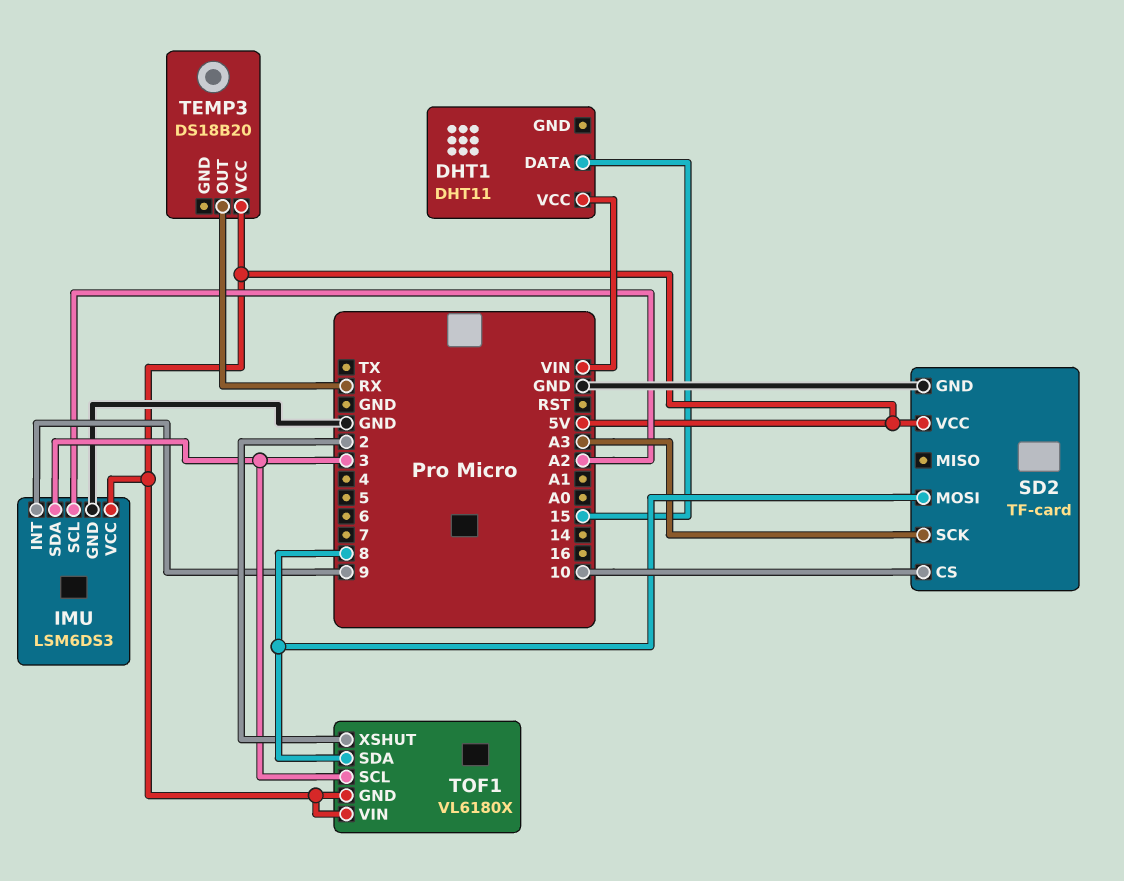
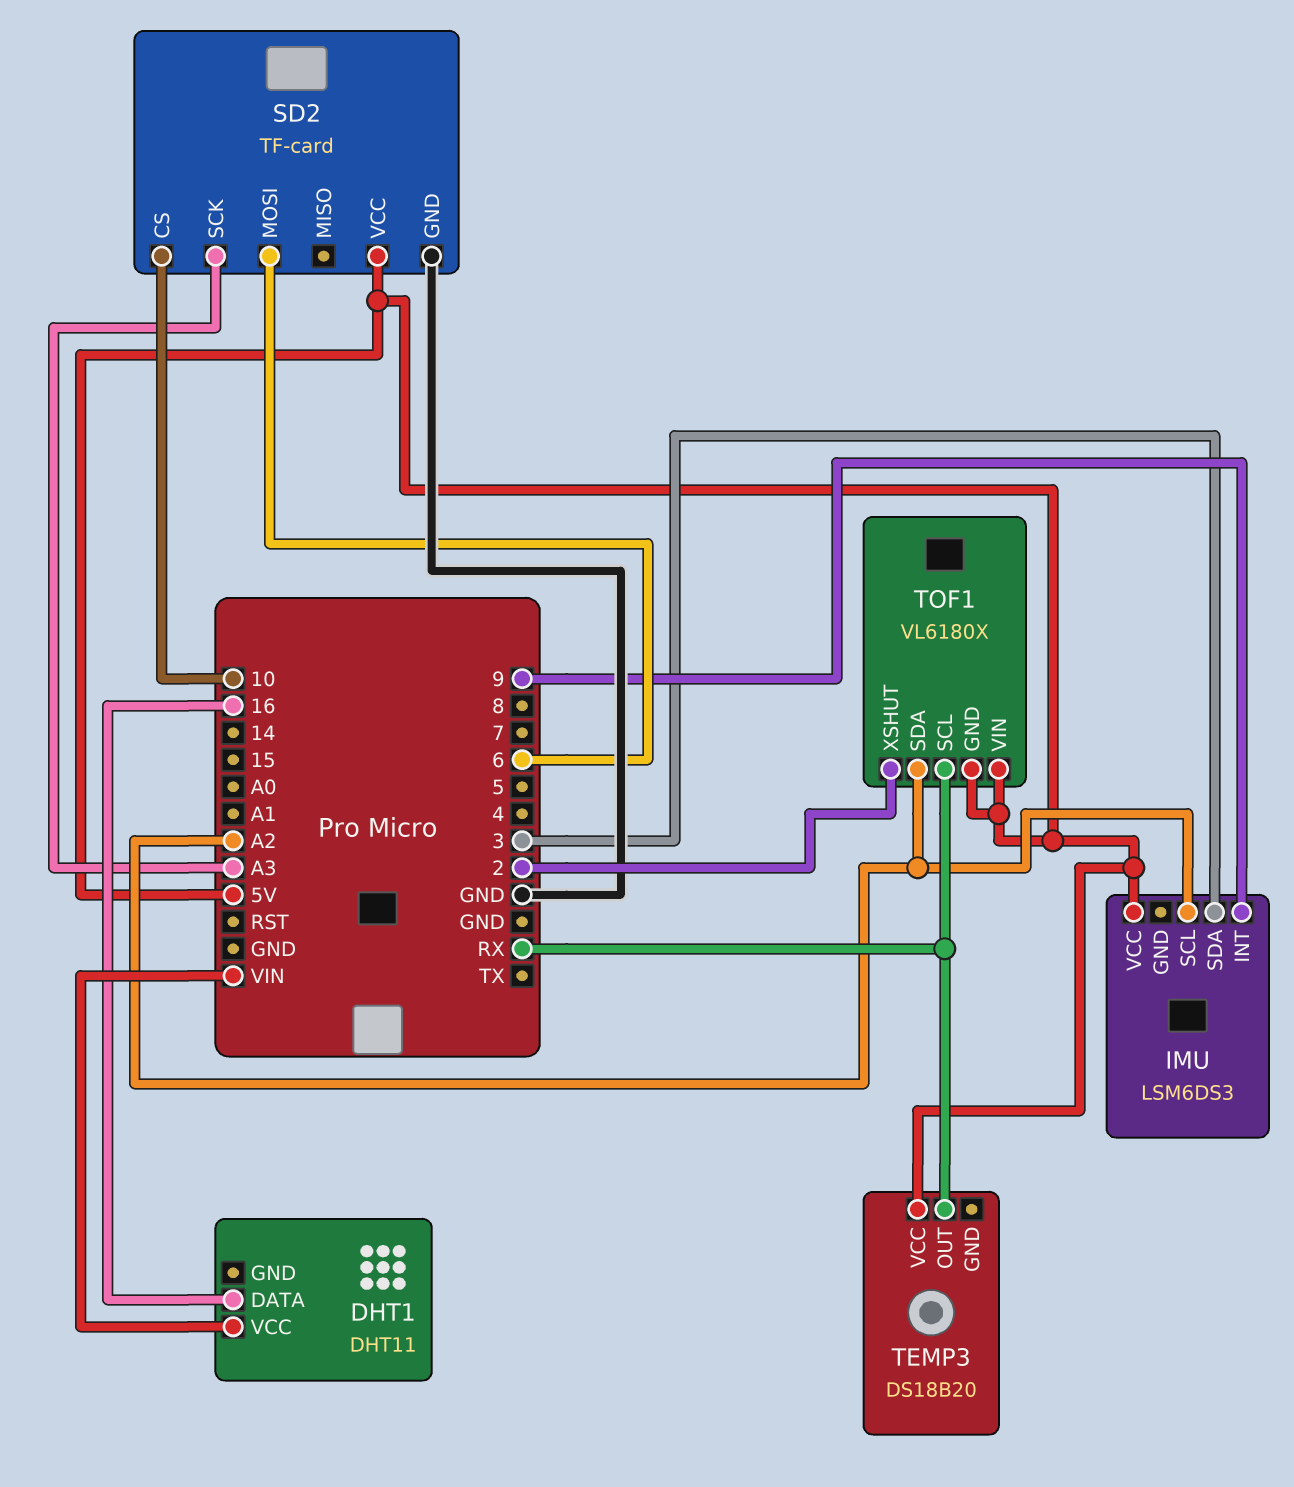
DHT1 pin DATA: 15 -> 16
IMU pin GND: GND -> none
SD2 pin MOSI: 8 -> 6
TOF1 pin SCL: 3 -> RX
TOF1 pin SDA: 8 -> A2

